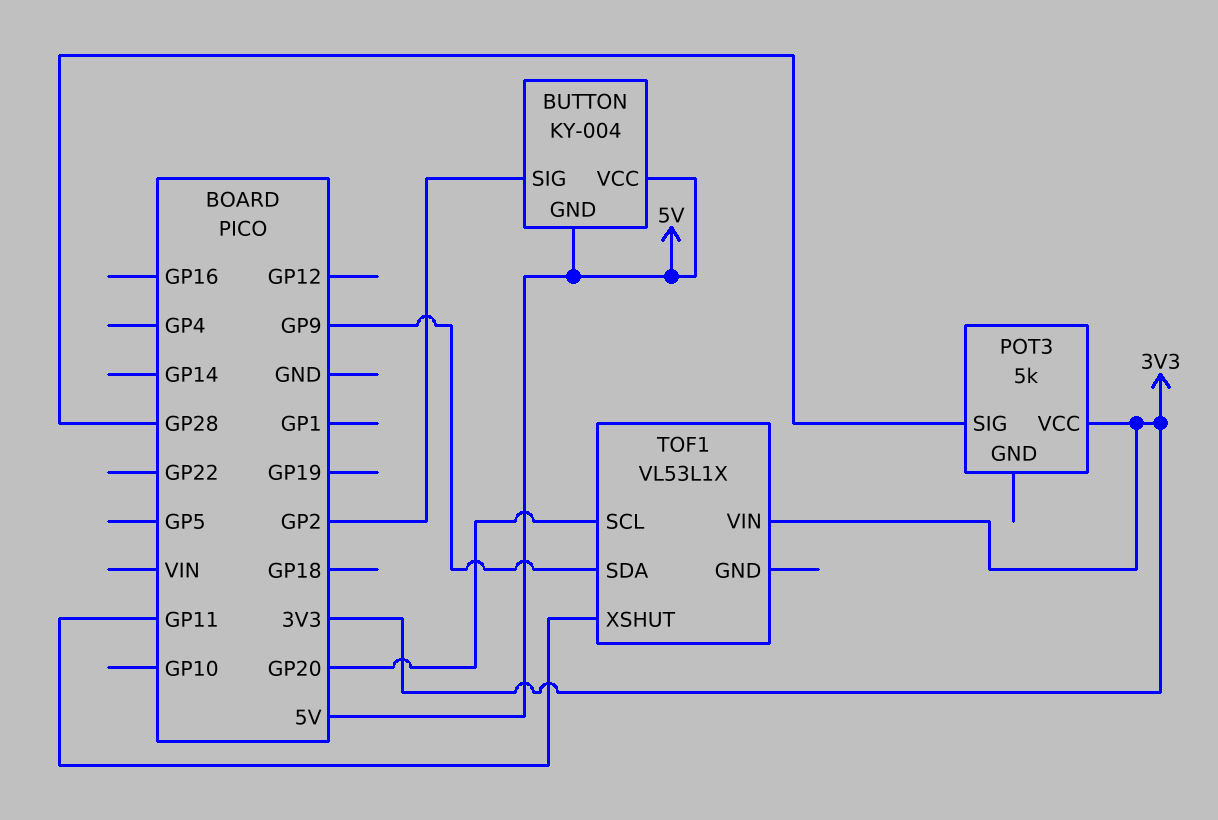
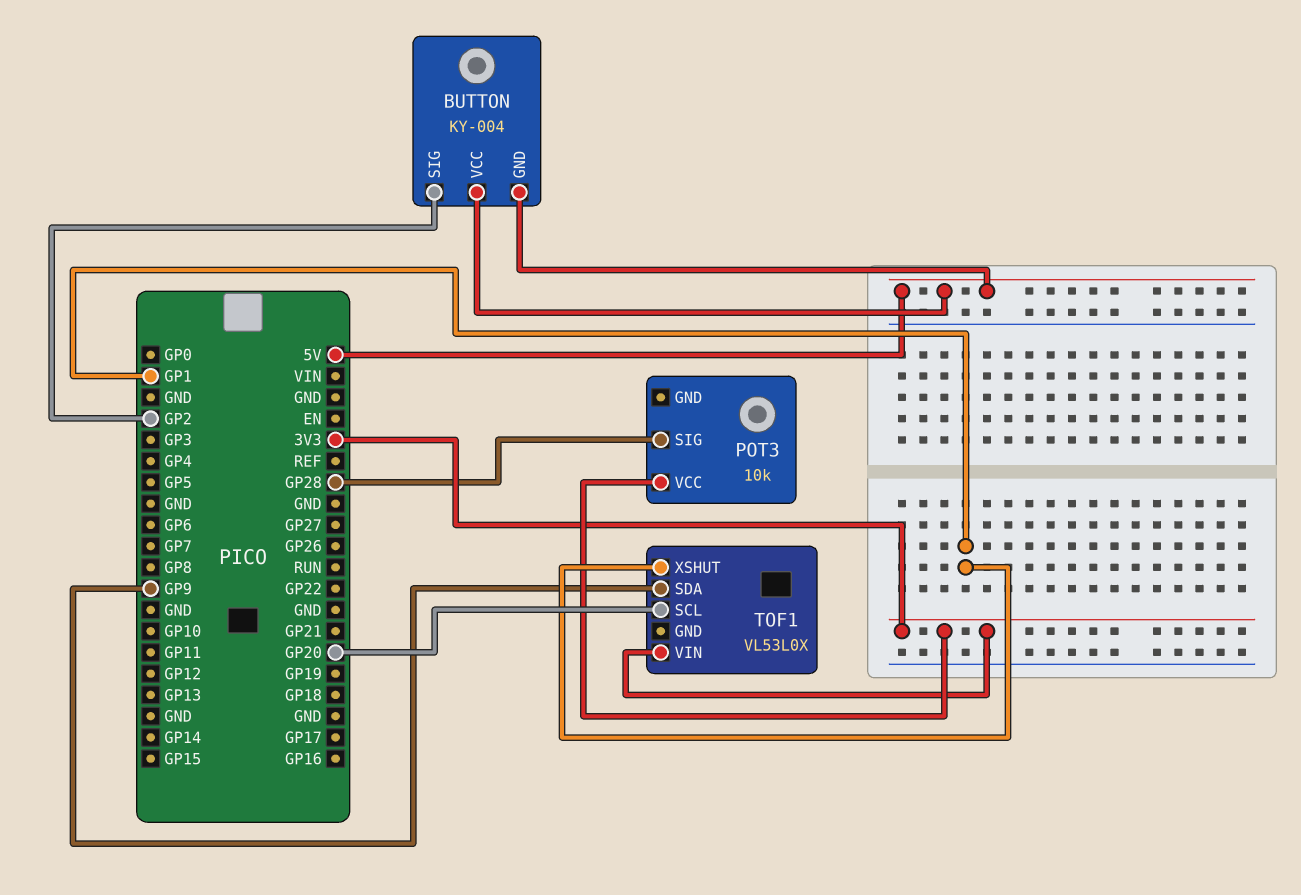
POT3: 5k -> 10k
TOF1: VL53L1X -> VL53L0X
TOF1 pin XSHUT: GP11 -> GP1

